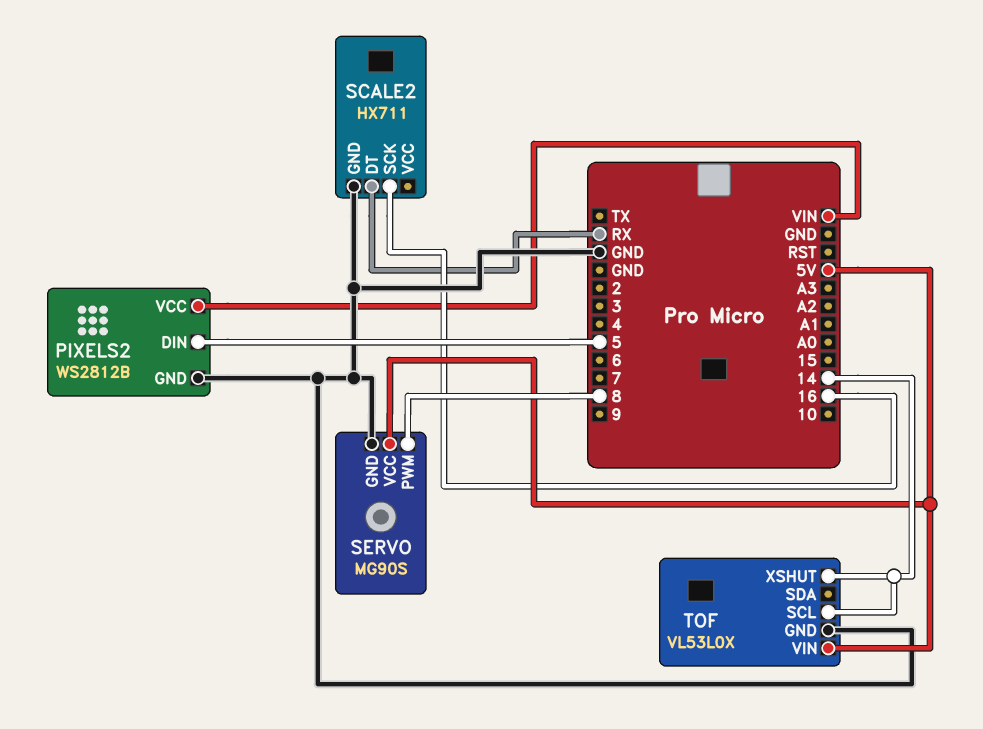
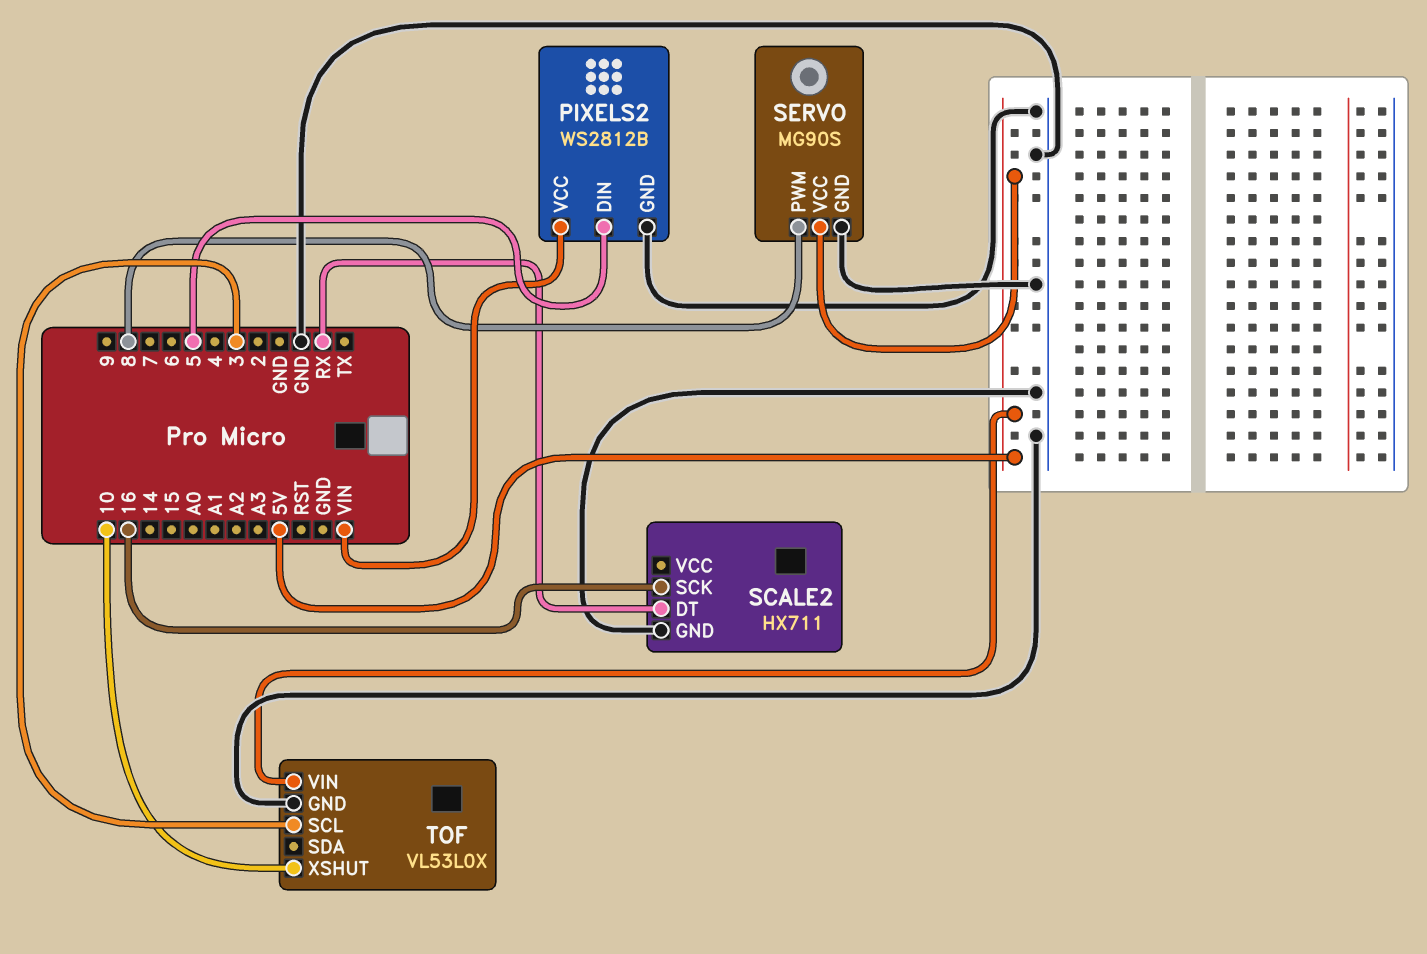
TOF pin SCL: 14 -> 3
TOF pin XSHUT: 14 -> 10

